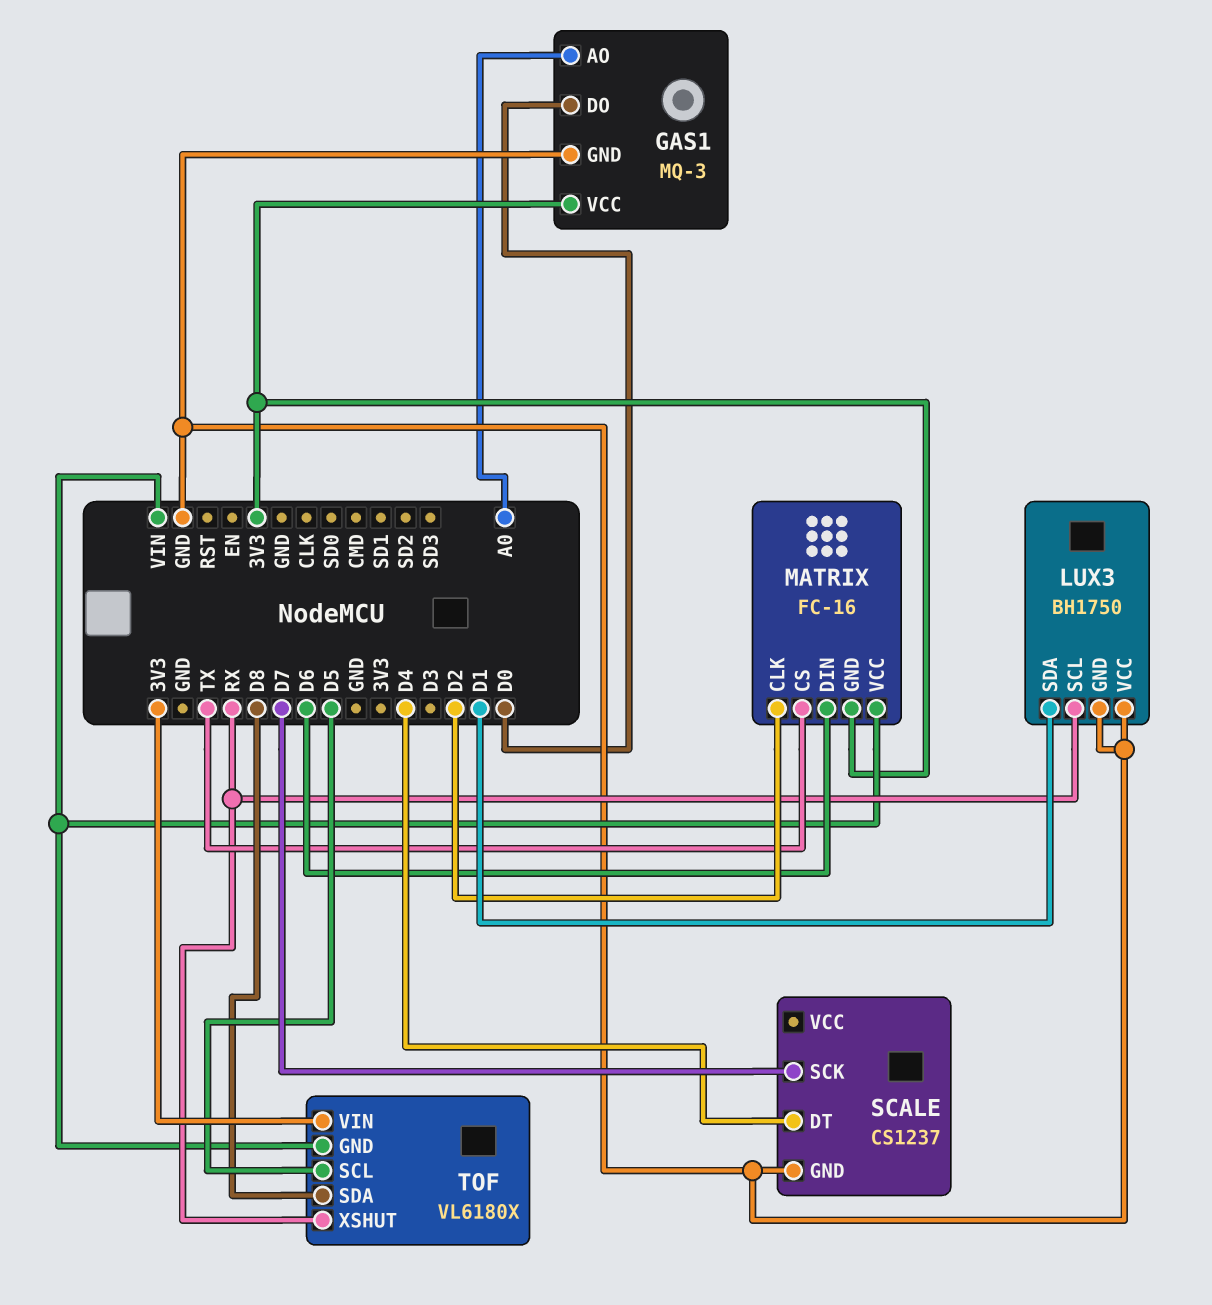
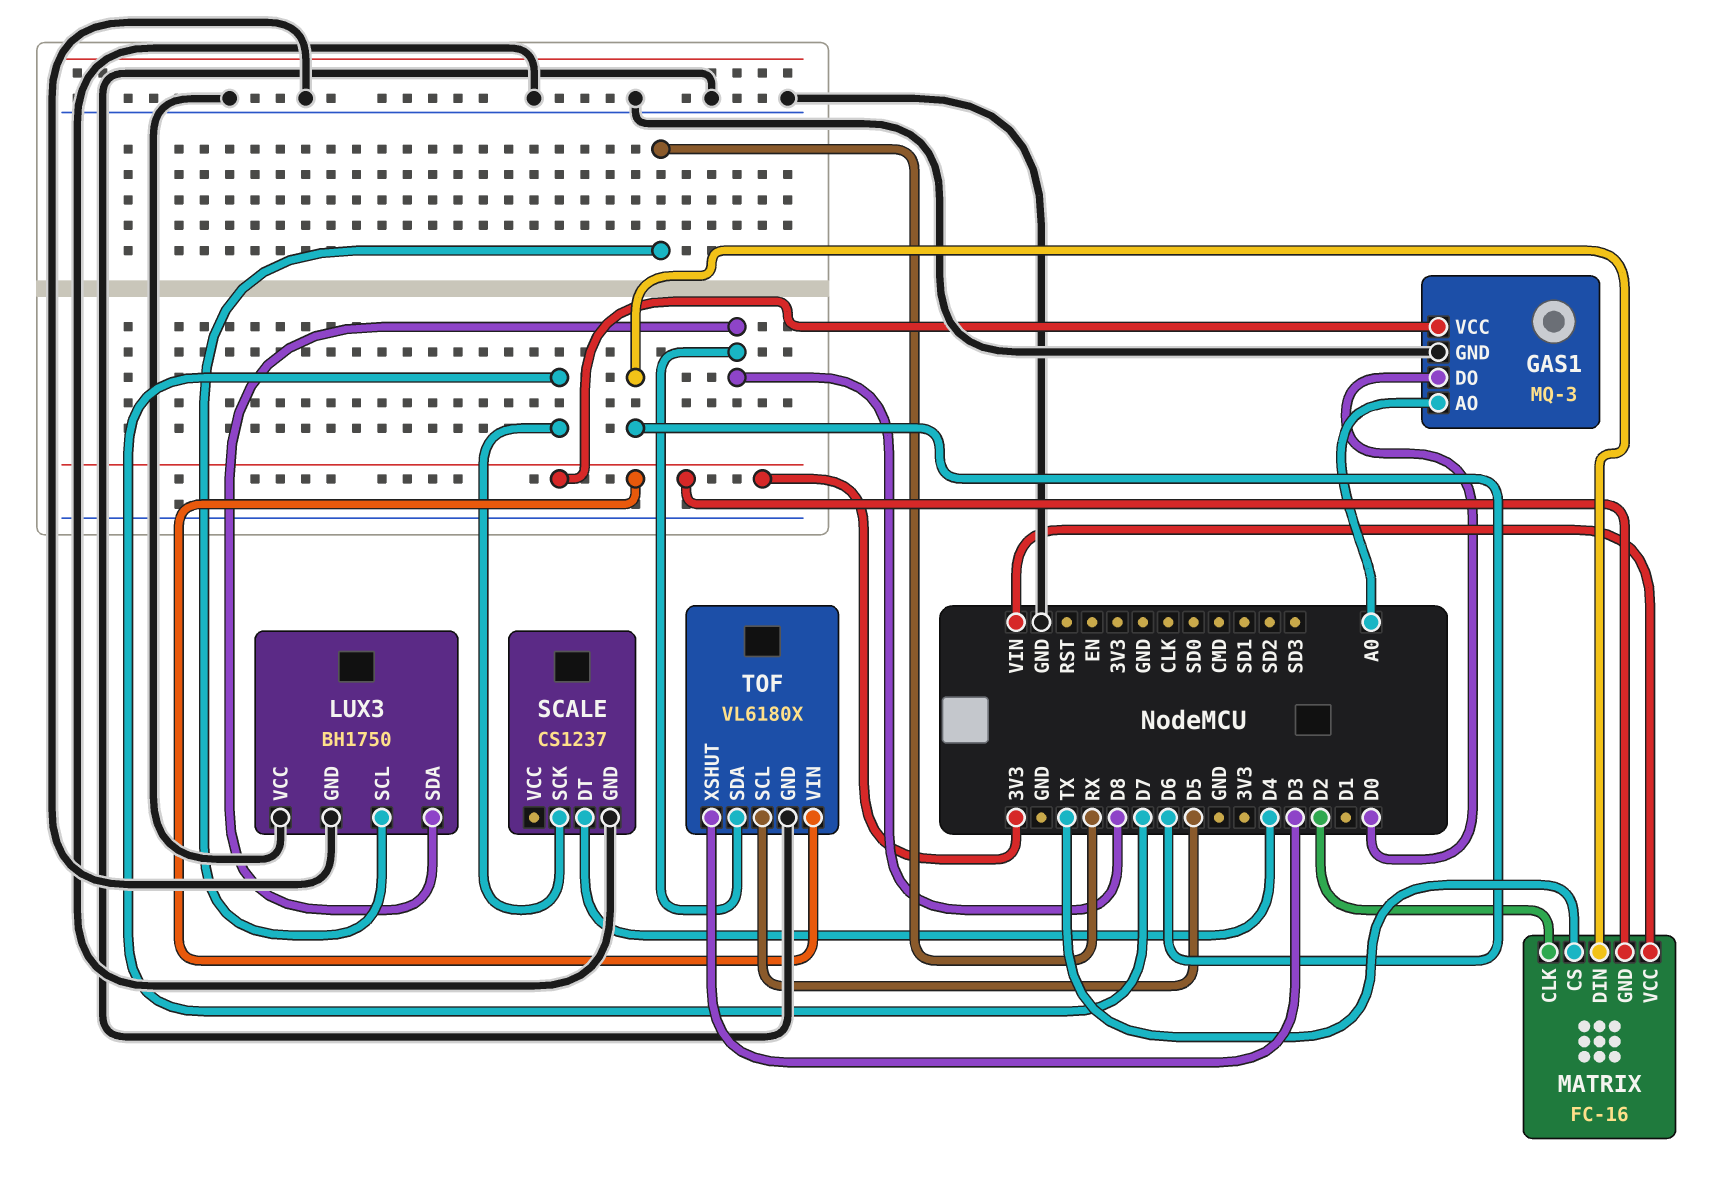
LUX3 pin SDA: D1 -> D8
TOF pin GND: VIN -> GND
TOF pin XSHUT: RX -> D3

